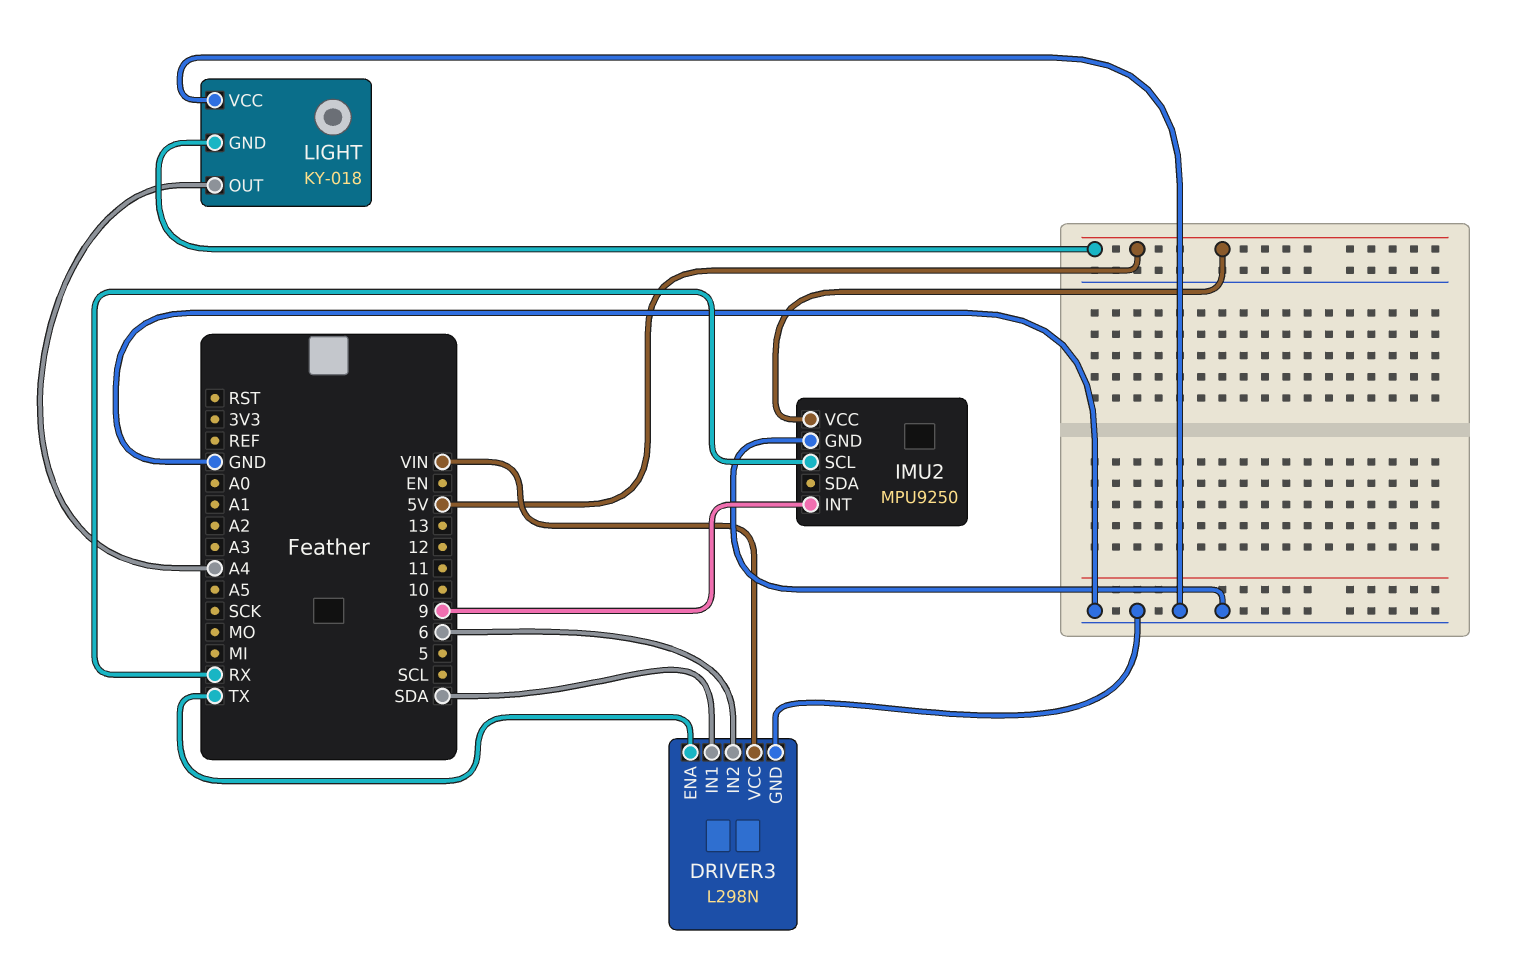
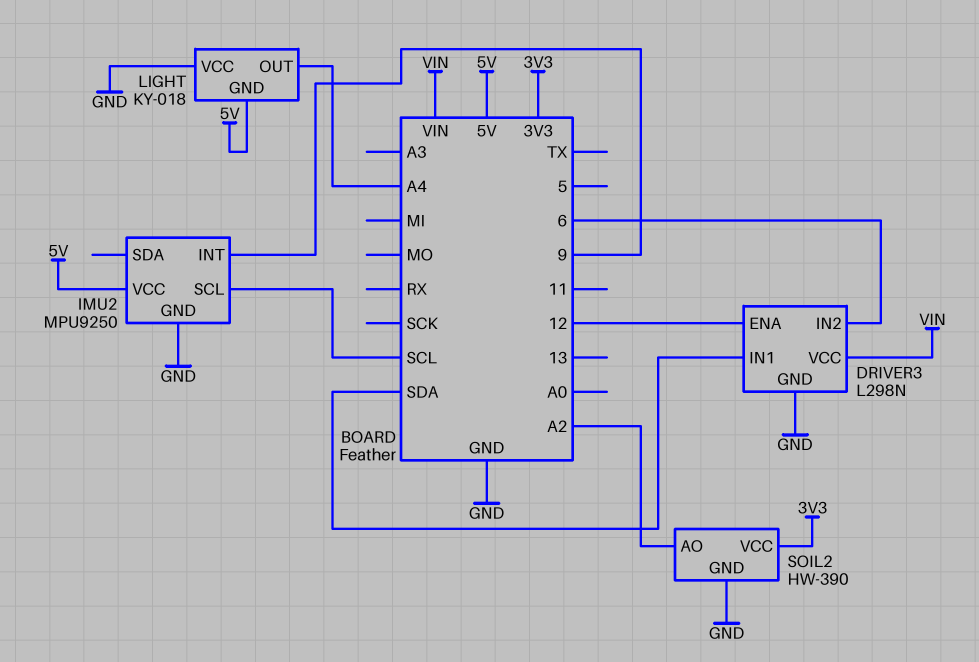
DRIVER3 pin ENA: TX -> 12
IMU2 pin SCL: RX -> SCL
SOIL2: none -> HW-390
SOIL2 pin AO: none -> A2
SOIL2 pin GND: none -> GND
SOIL2 pin VCC: none -> 3V3

